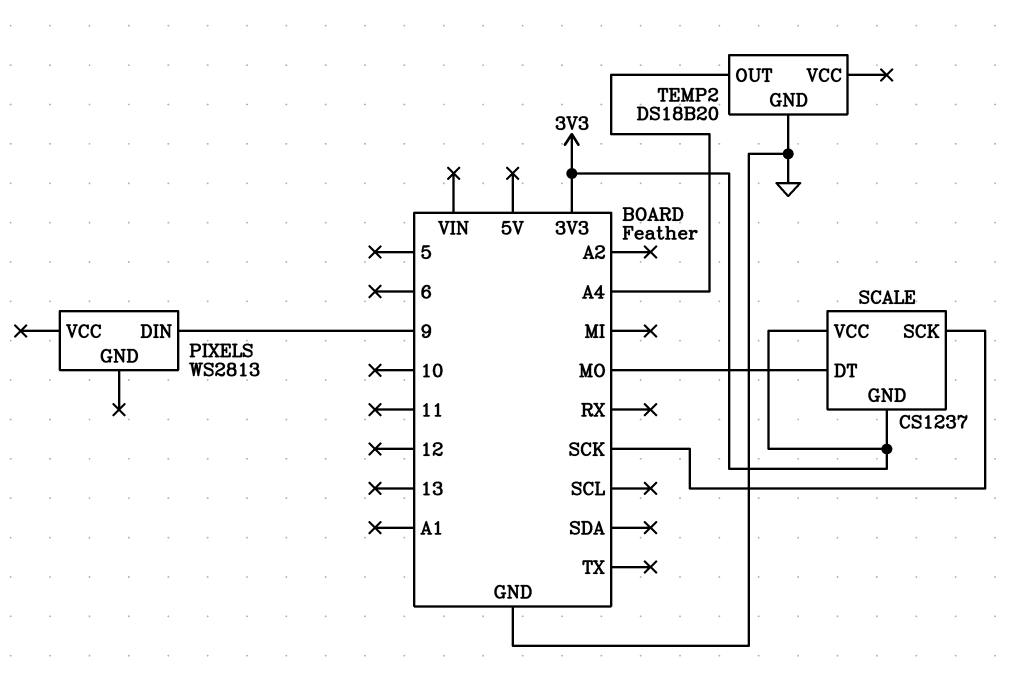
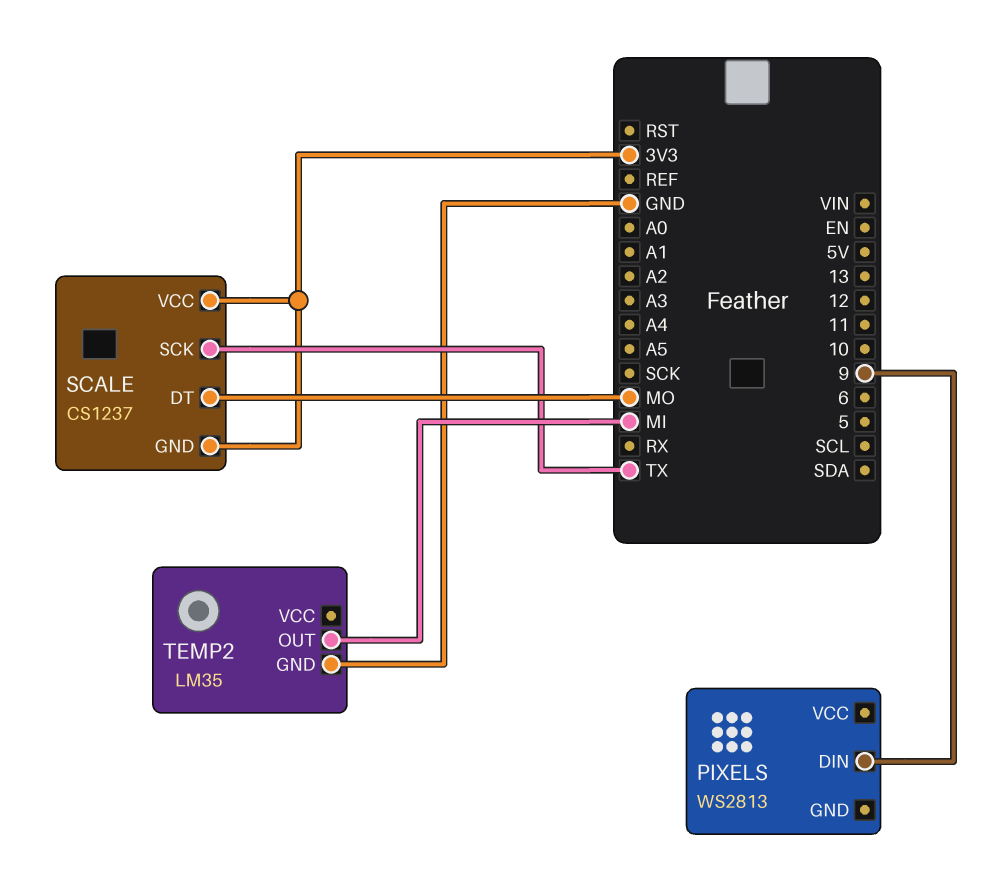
SCALE pin SCK: SCK -> TX
TEMP2: DS18B20 -> LM35
TEMP2 pin OUT: A4 -> MI

